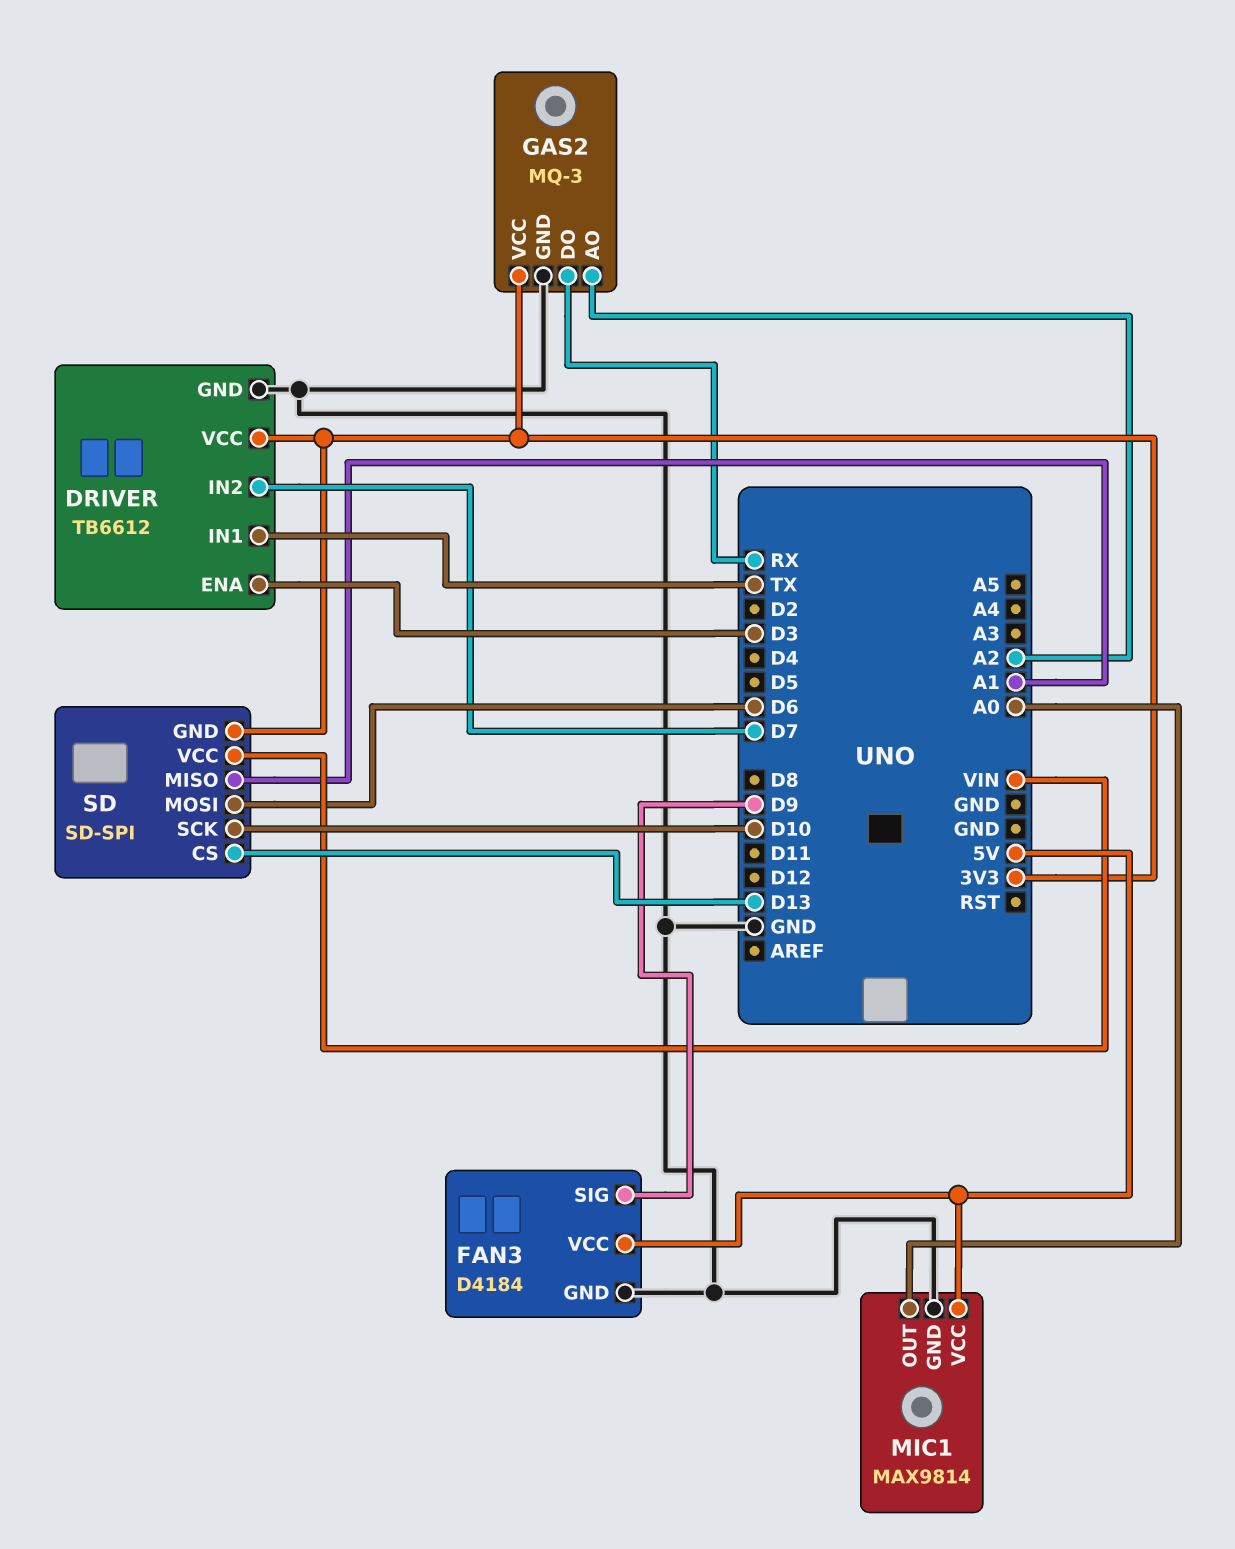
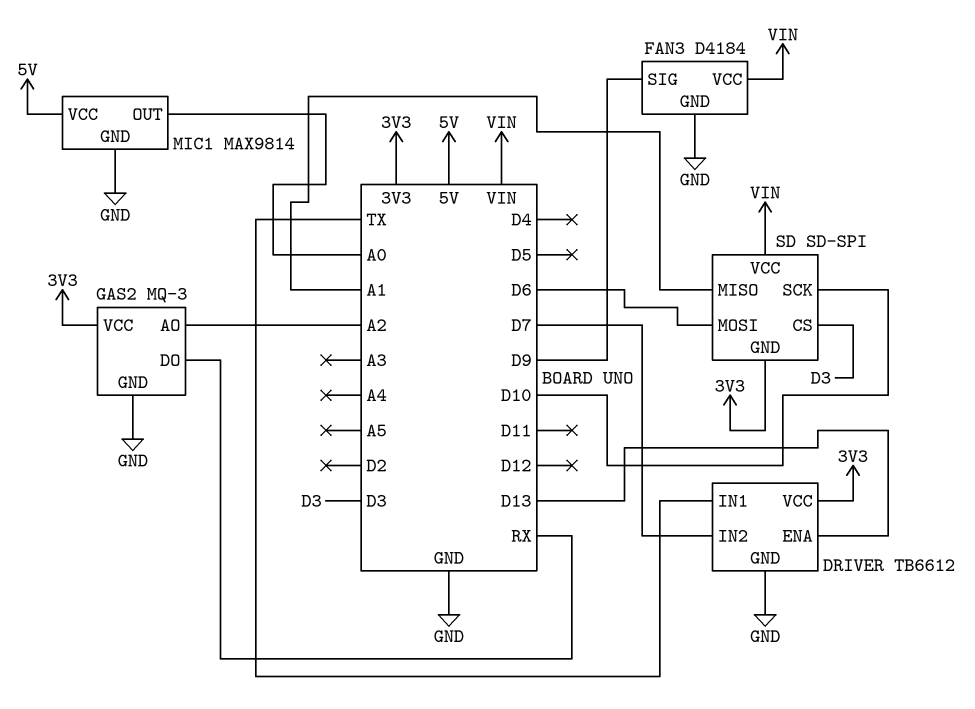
DRIVER pin ENA: D3 -> D13
FAN3 pin VCC: 5V -> VIN
SD pin CS: D13 -> D3

